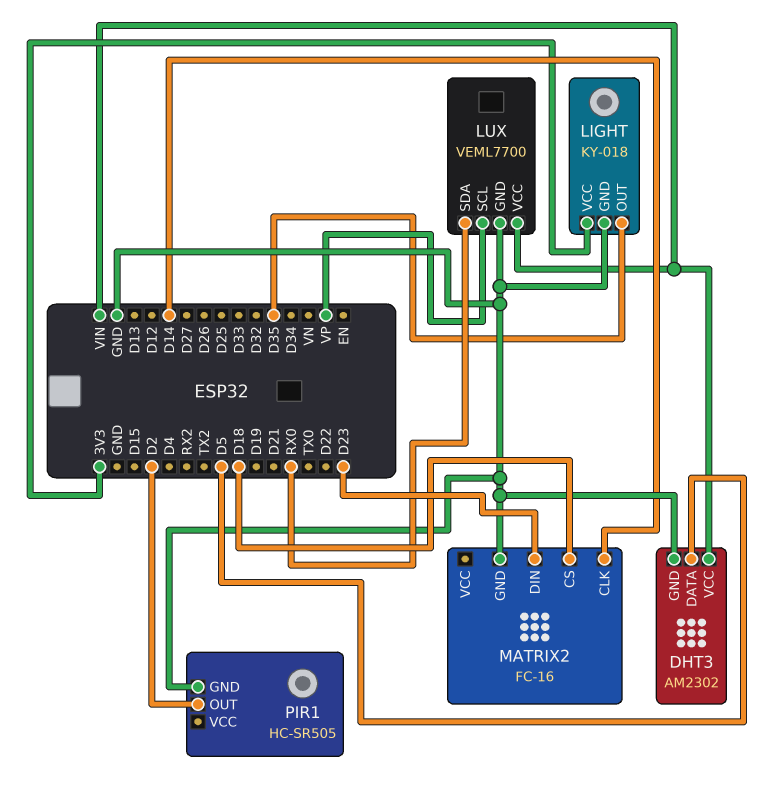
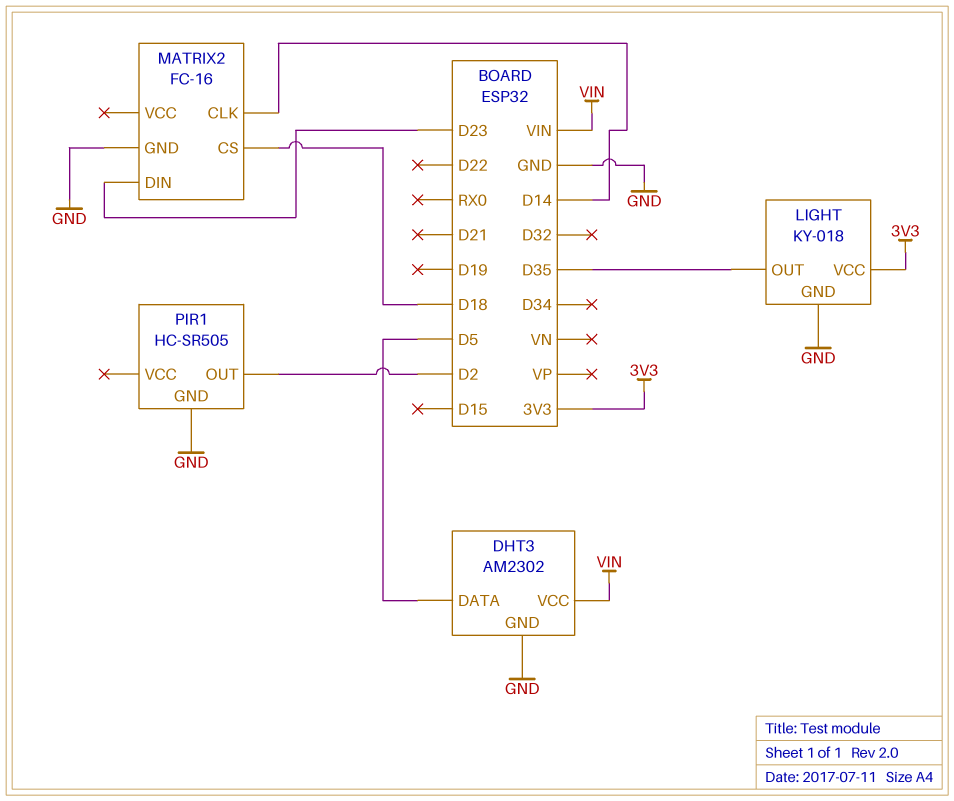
LUX: VEML7700 -> none
LUX pin GND: GND -> none
LUX pin SCL: VP -> none
LUX pin SDA: RX0 -> none
LUX pin VCC: VIN -> none

